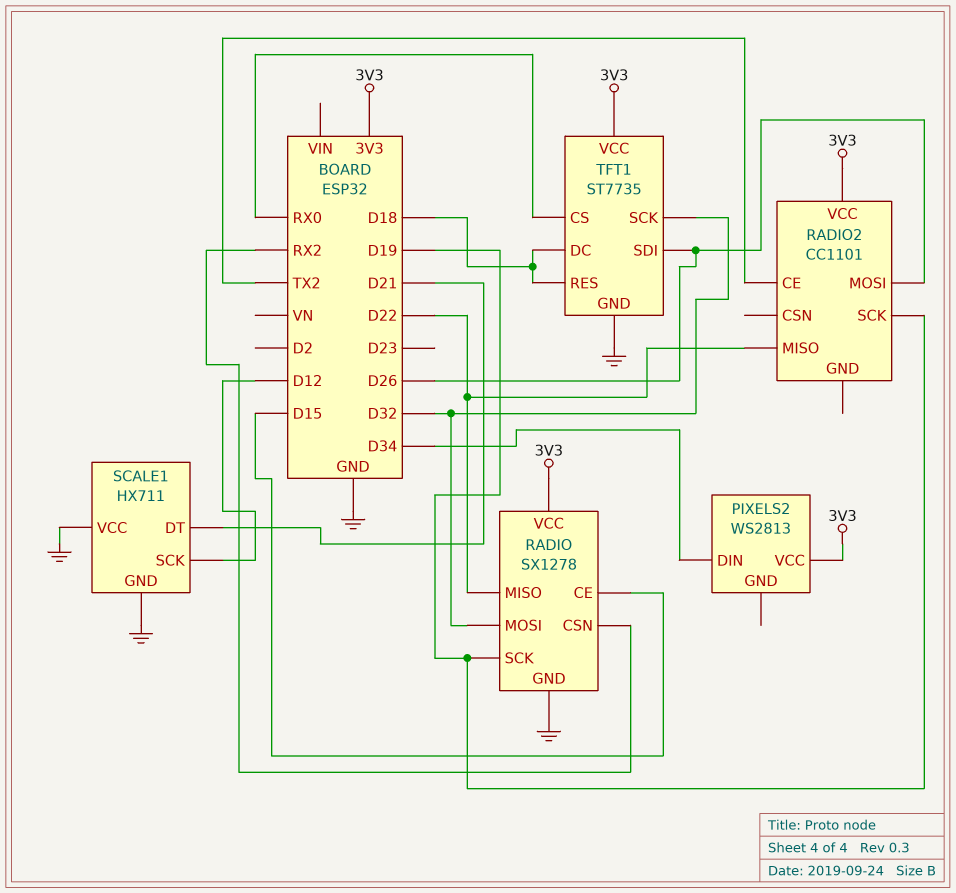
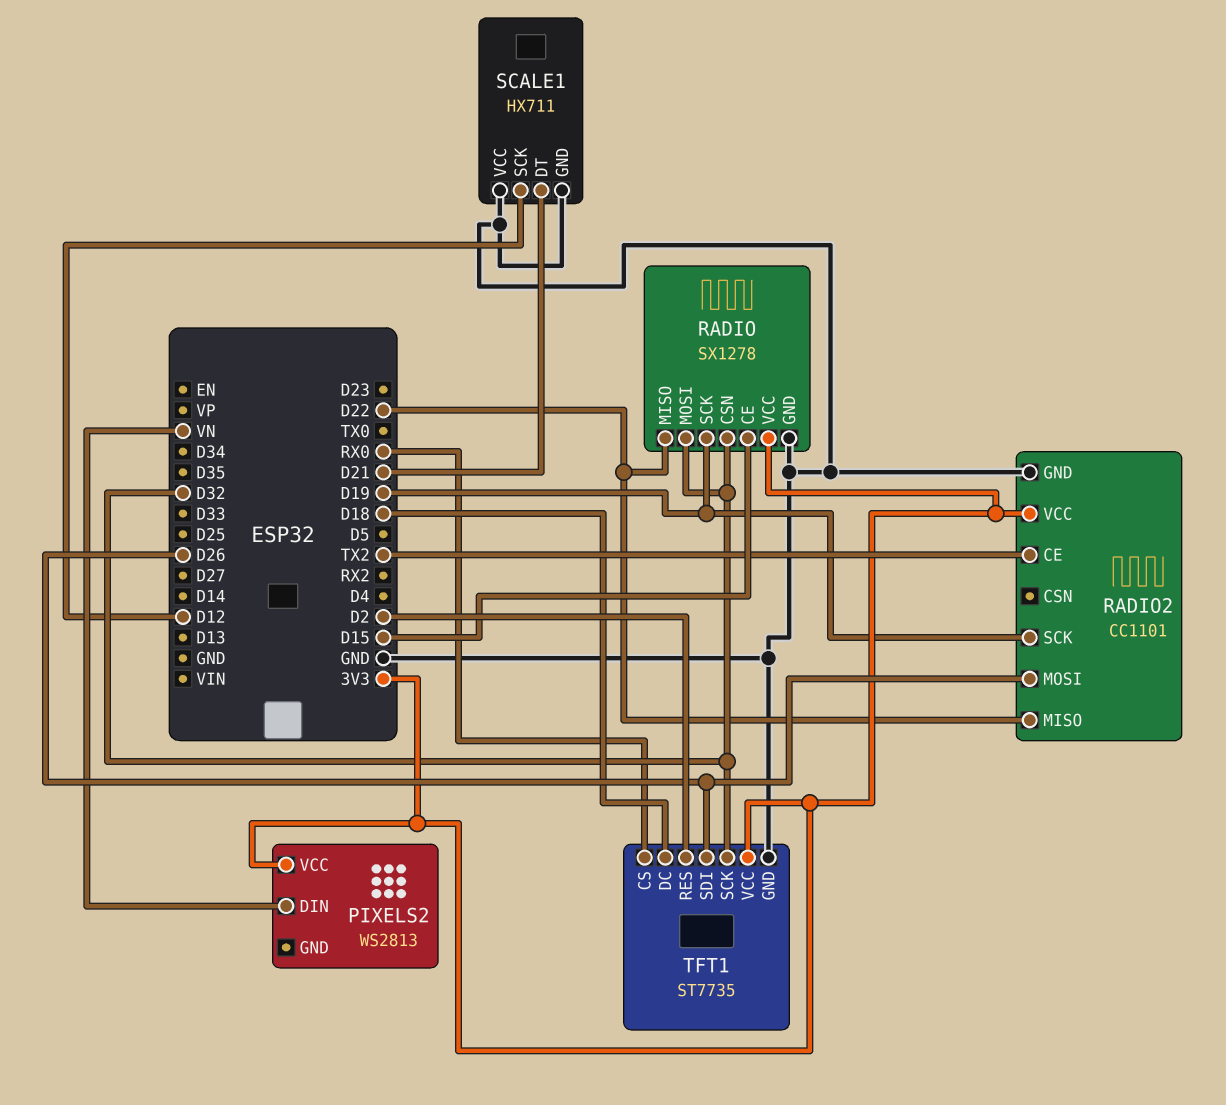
PIXELS2 pin DIN: D34 -> VN
RADIO pin CSN: RX2 -> D32
RADIO2 pin GND: none -> GND
TFT1 pin RES: D18 -> D2

